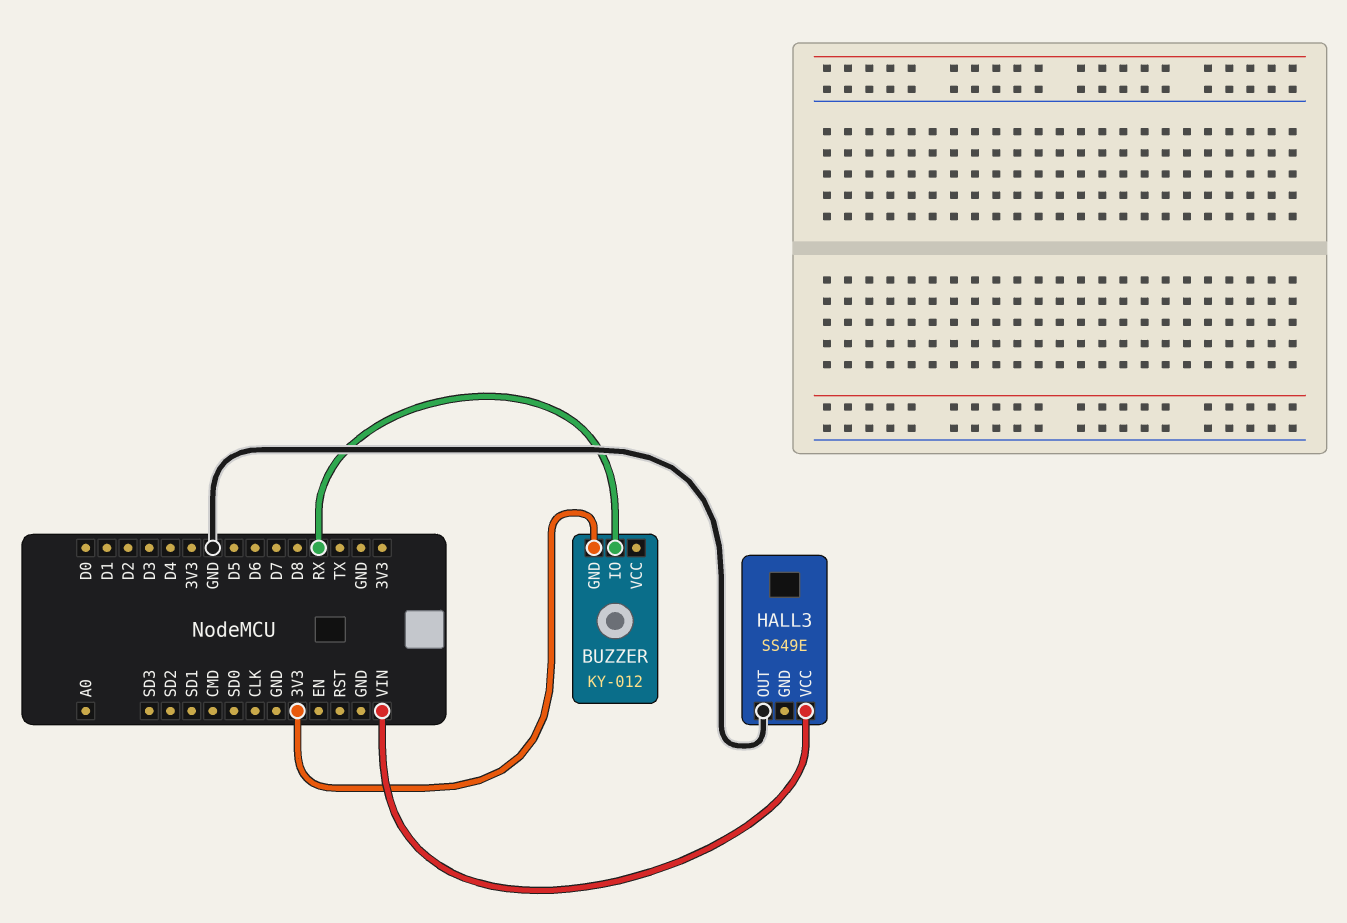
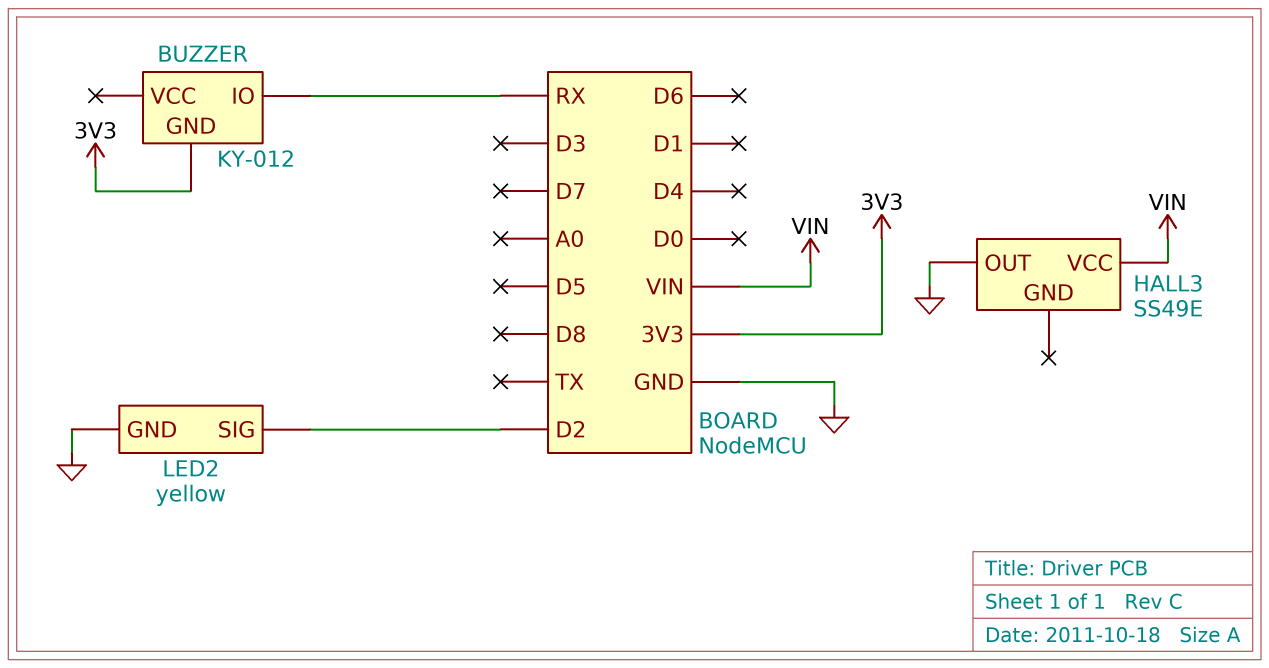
LED2: none -> yellow
LED2 pin GND: none -> GND
LED2 pin SIG: none -> D2

